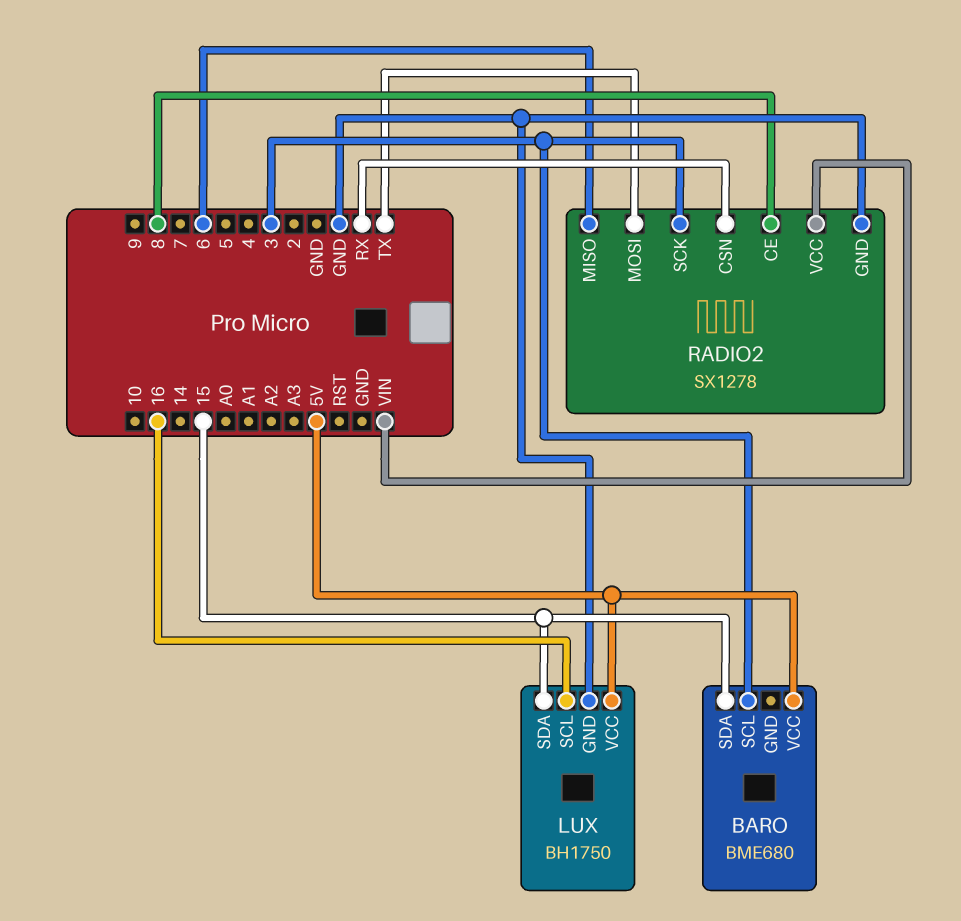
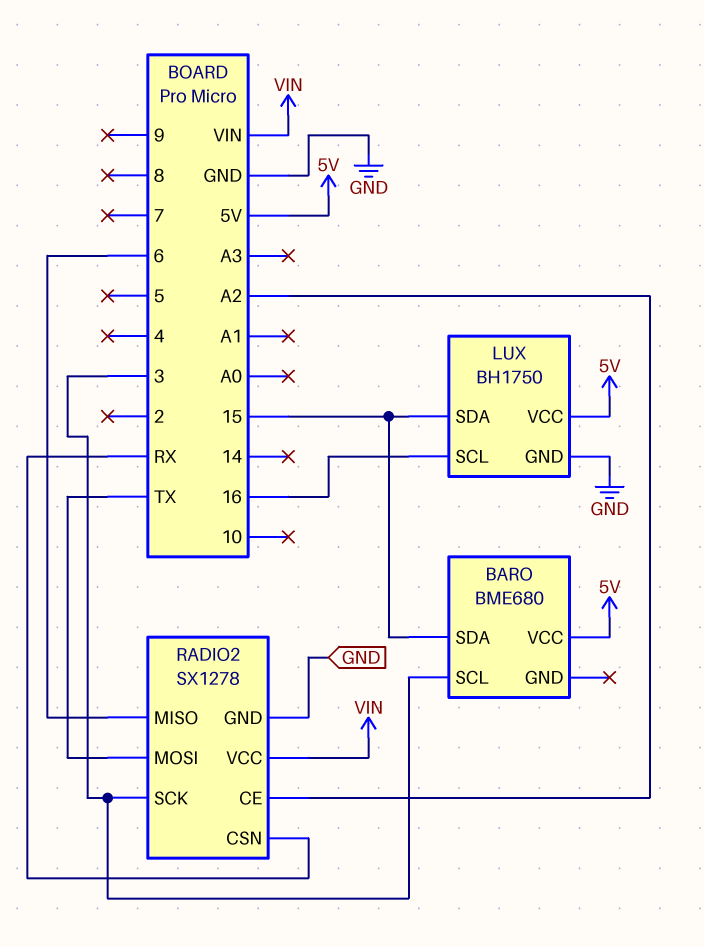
RADIO2 pin CE: 8 -> A2

